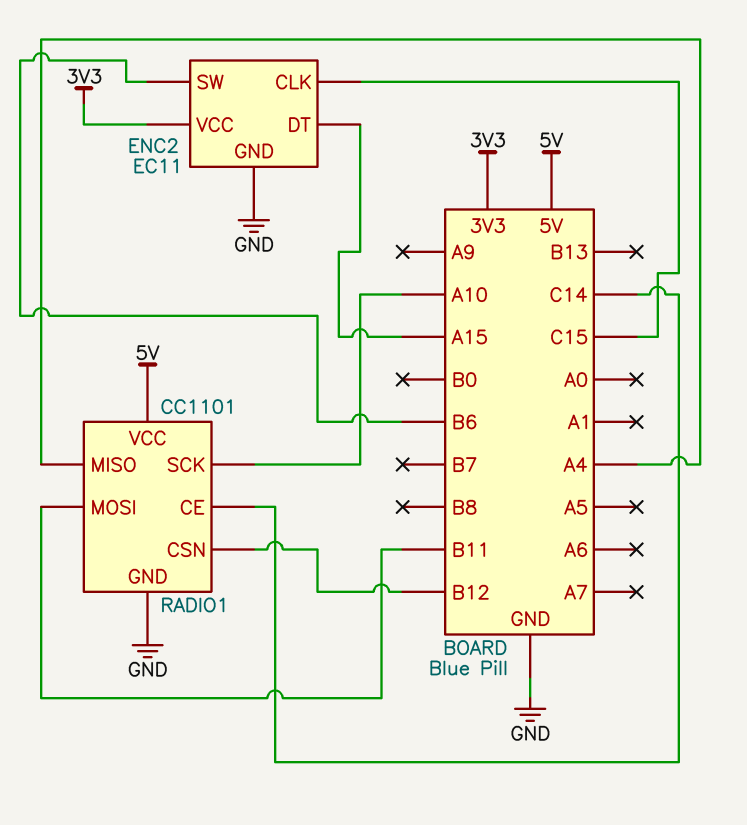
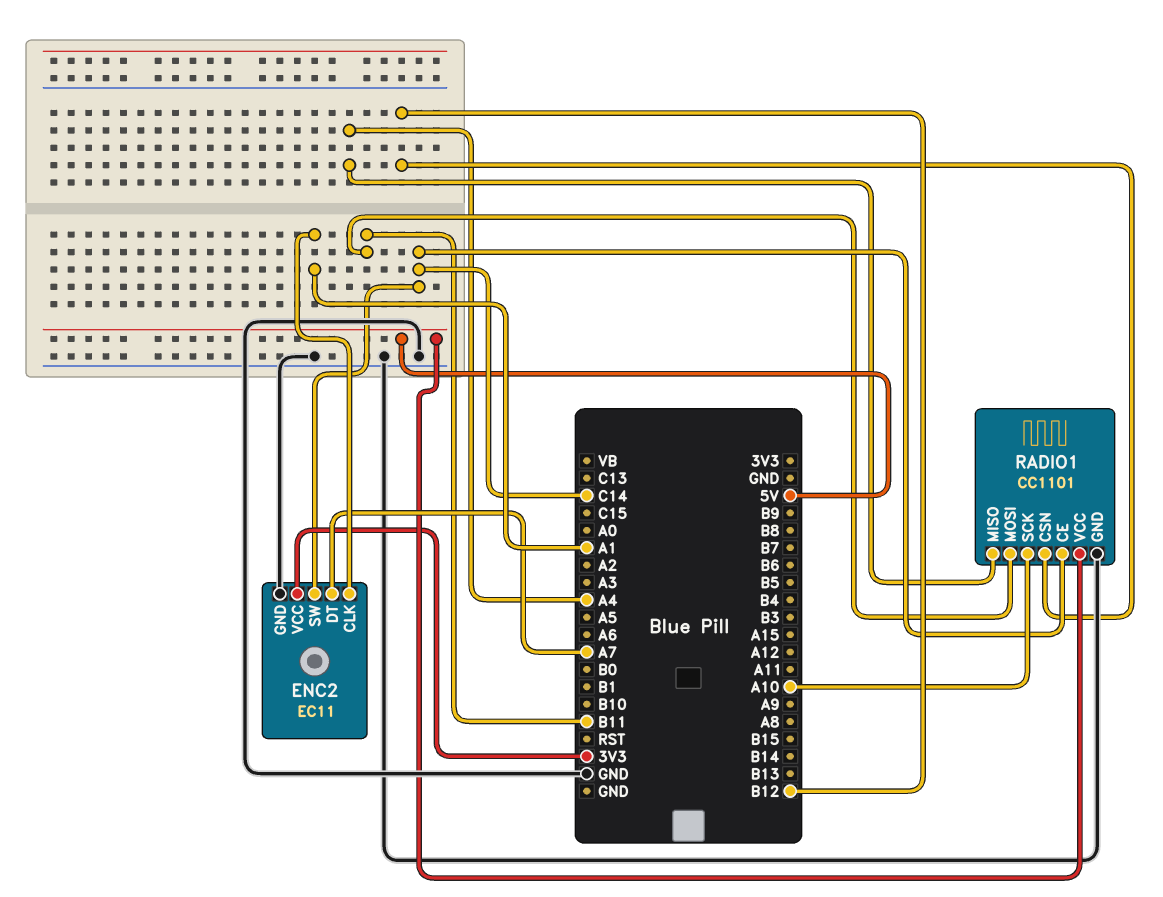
ENC2 pin CLK: C15 -> A1
ENC2 pin DT: A15 -> A7
ENC2 pin SW: B6 -> C14

